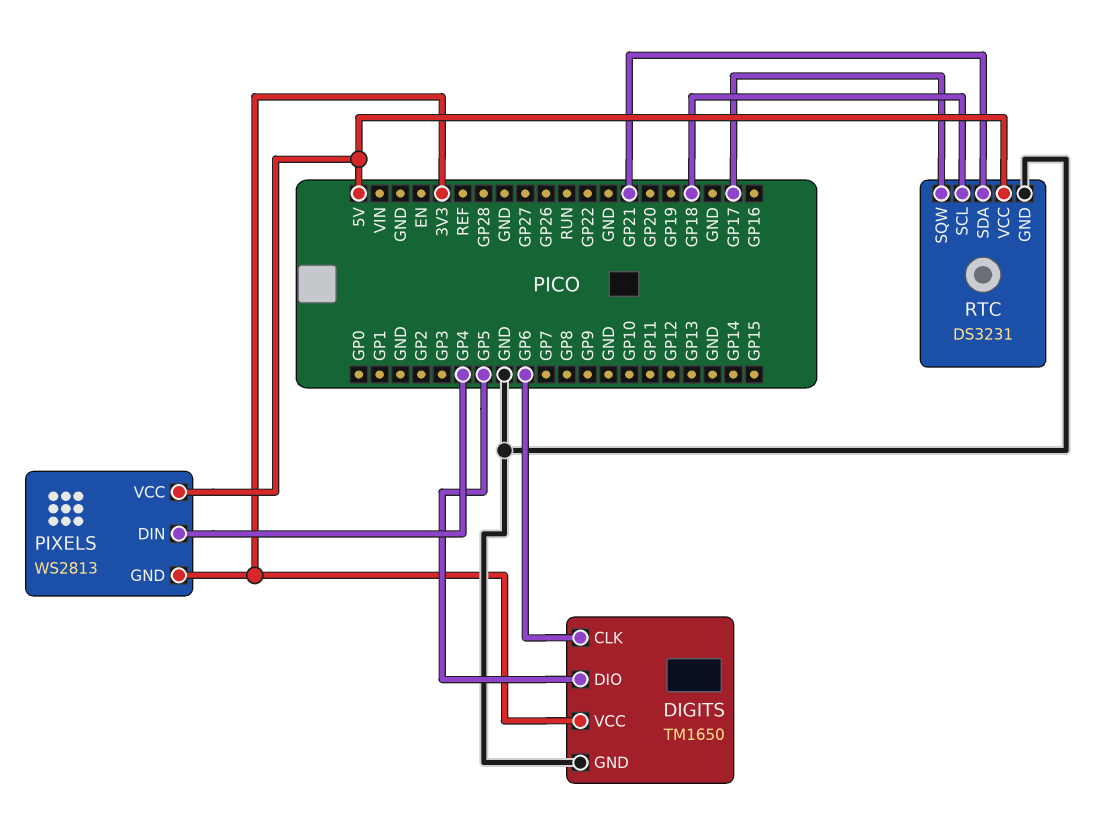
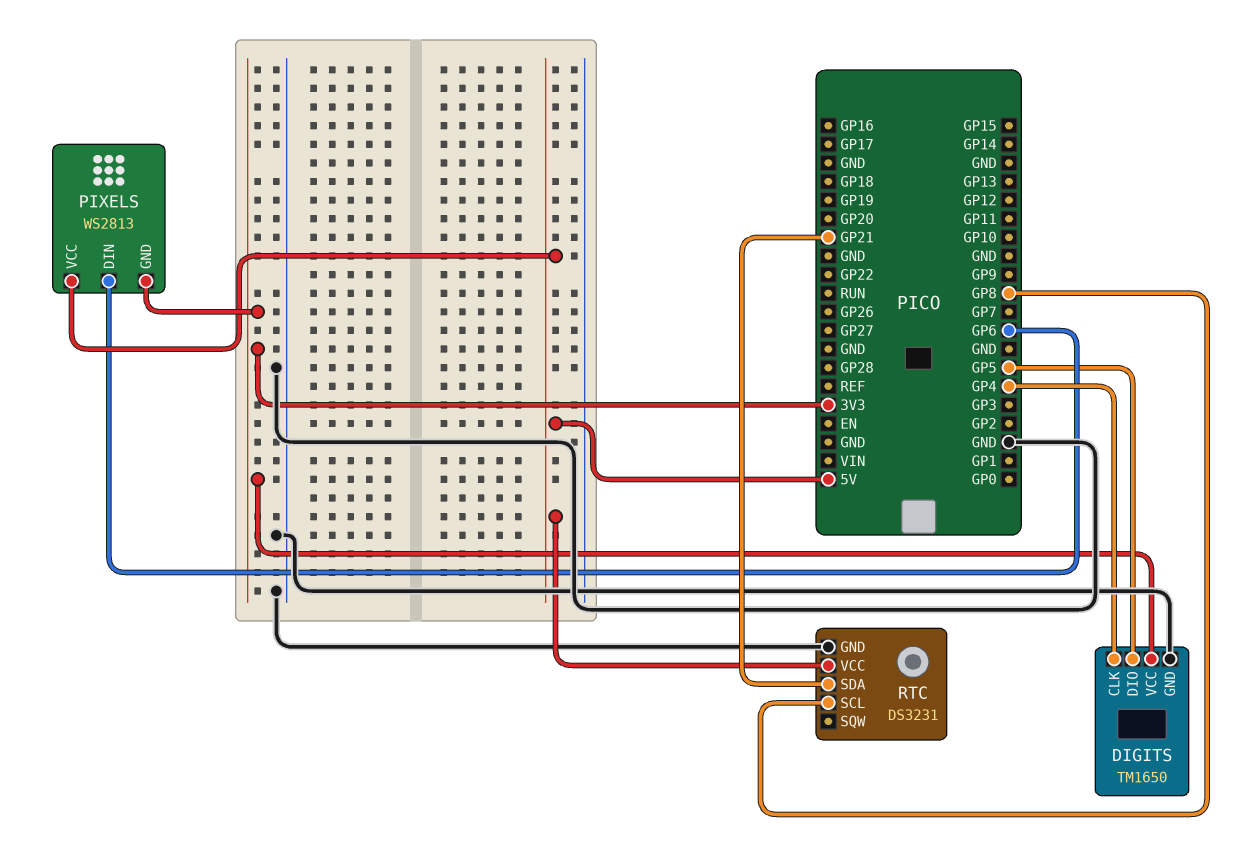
DIGITS pin CLK: GP6 -> GP4
PIXELS pin DIN: GP4 -> GP6
RTC pin SCL: GP18 -> GP8
RTC pin SQW: GP17 -> none

